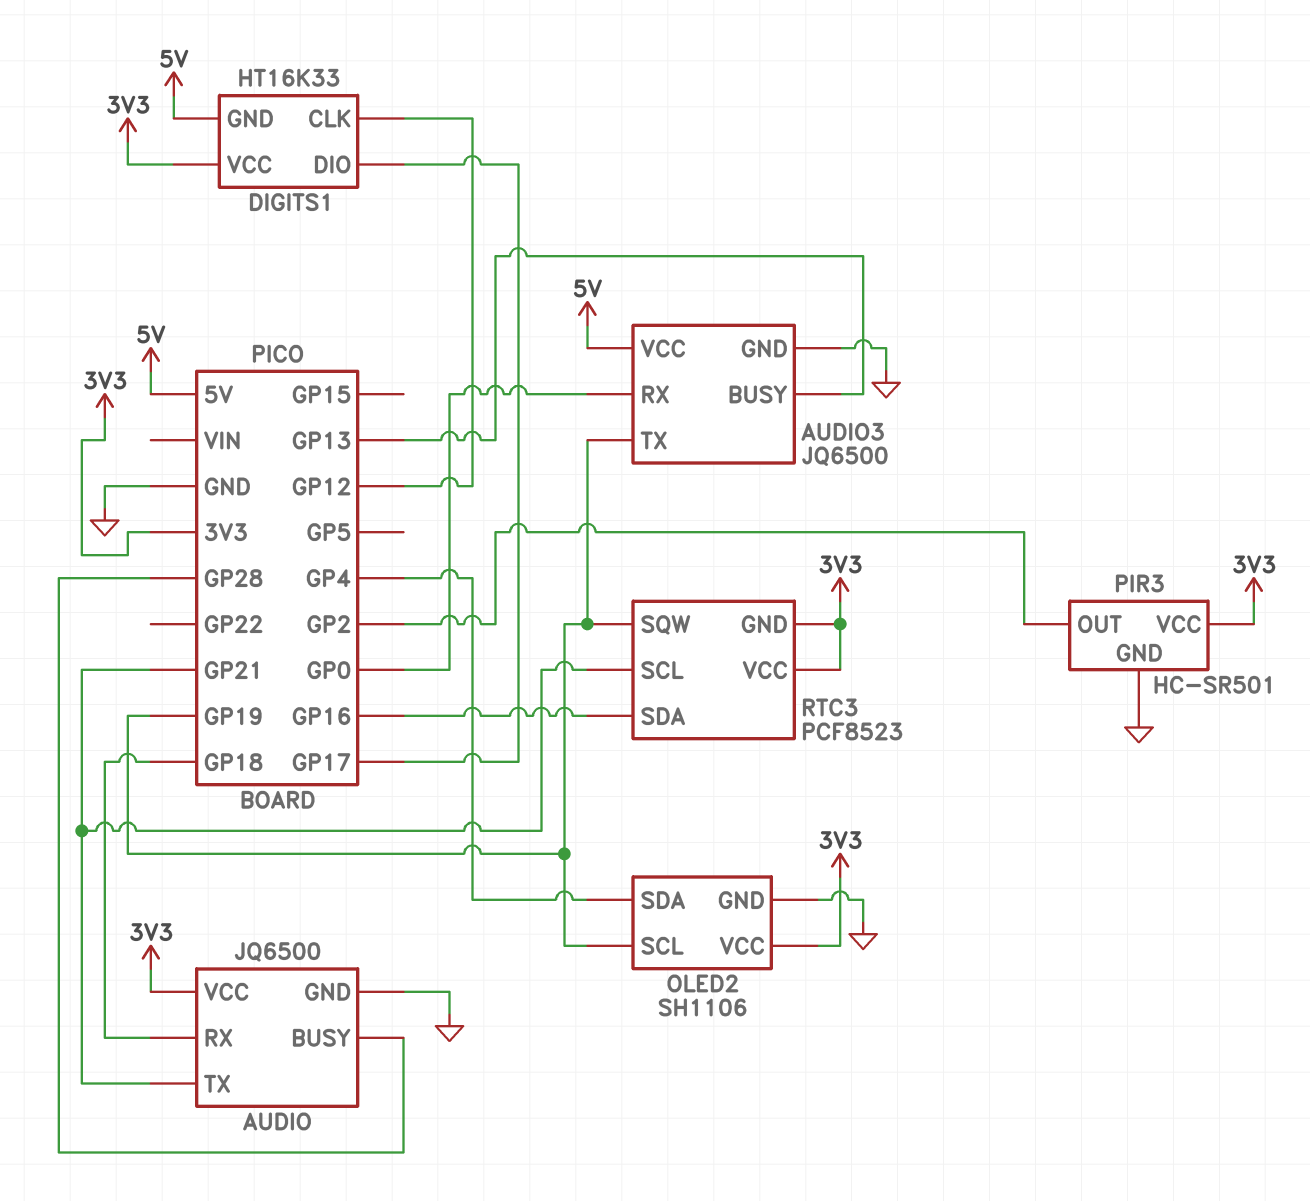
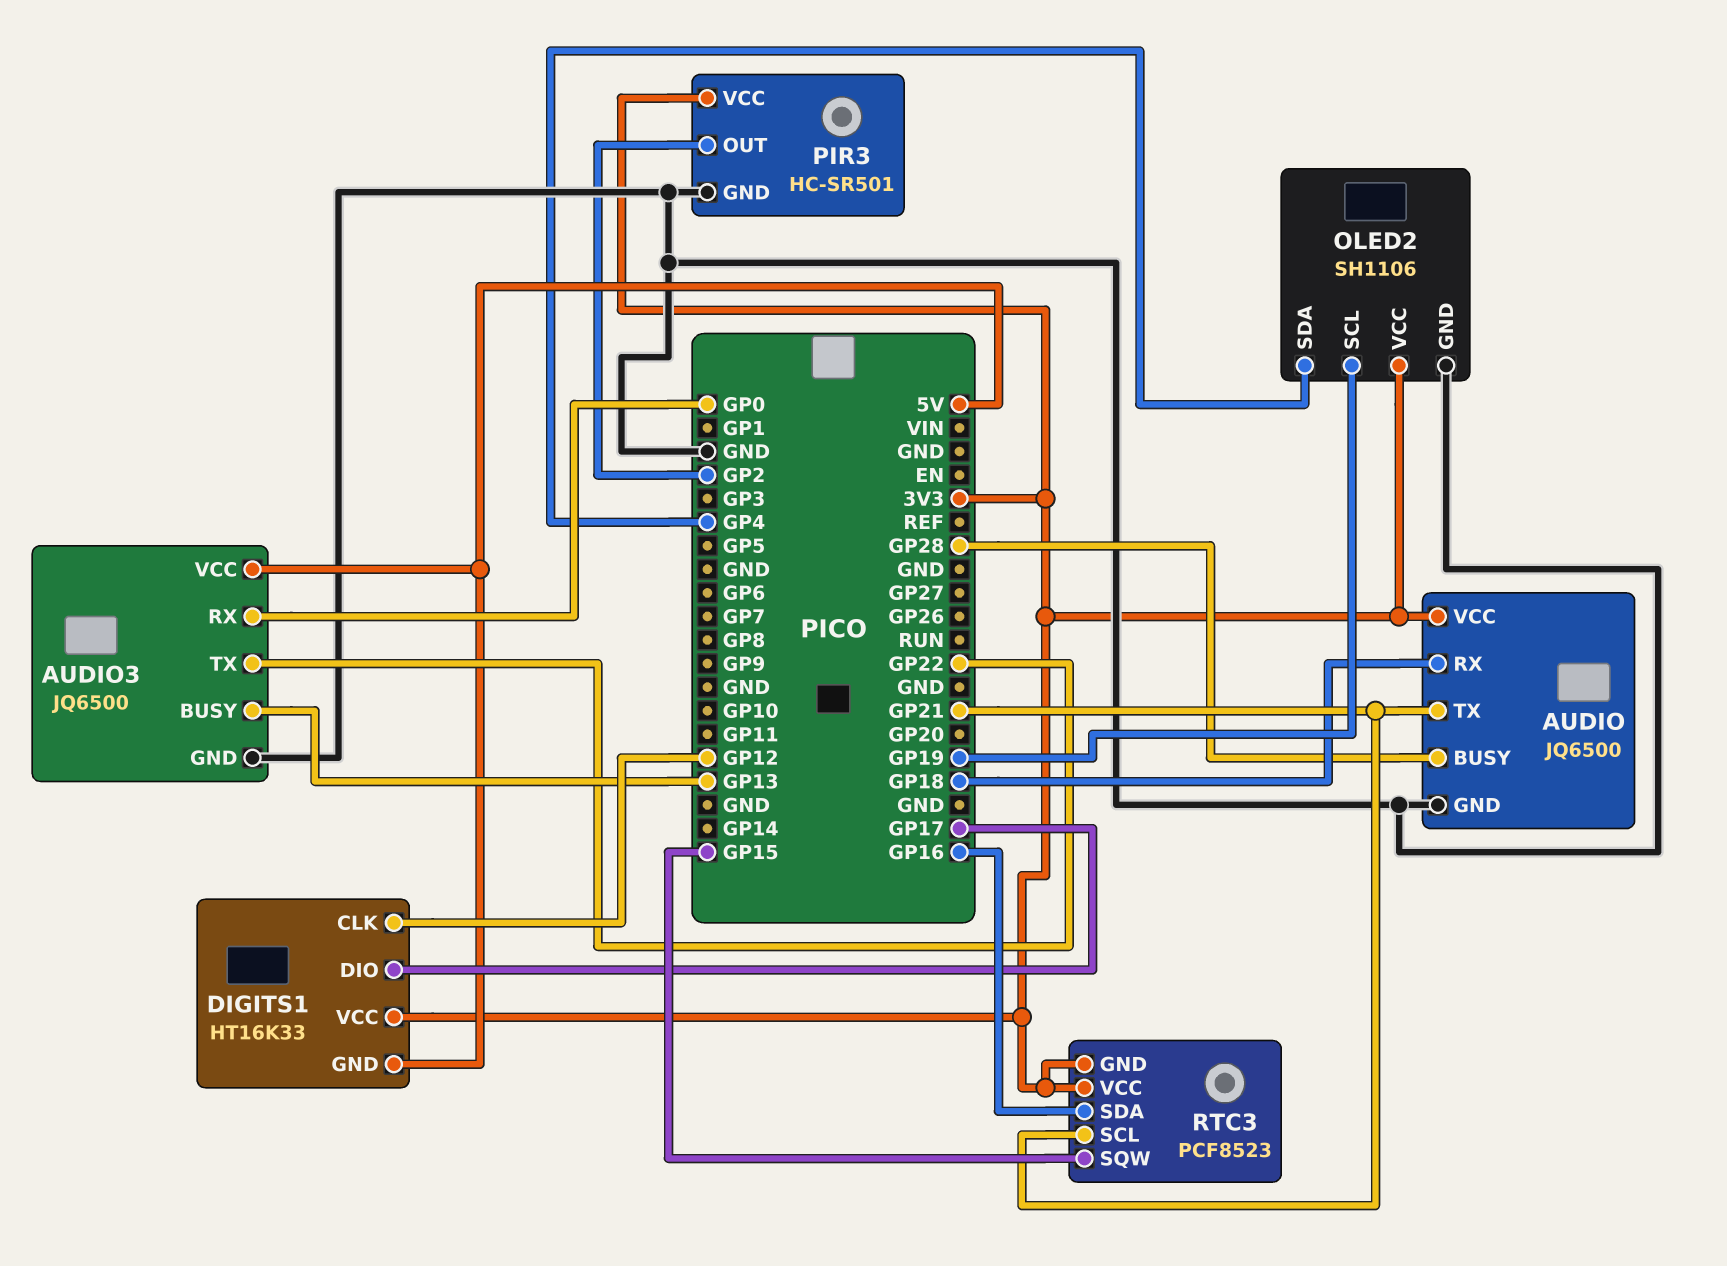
AUDIO3 pin TX: GP19 -> GP22
RTC3 pin SQW: GP19 -> GP15

